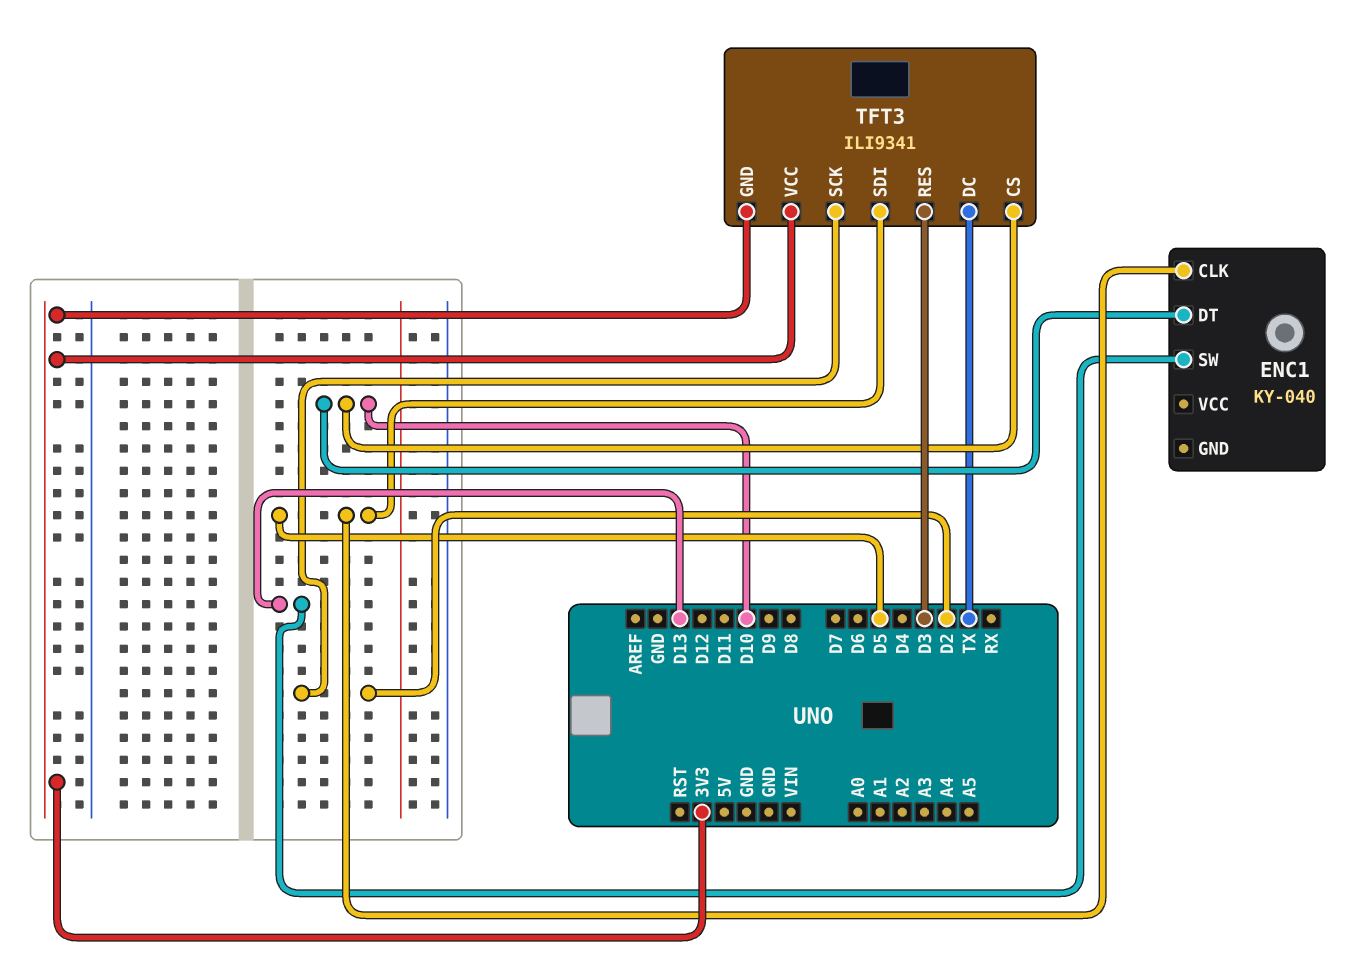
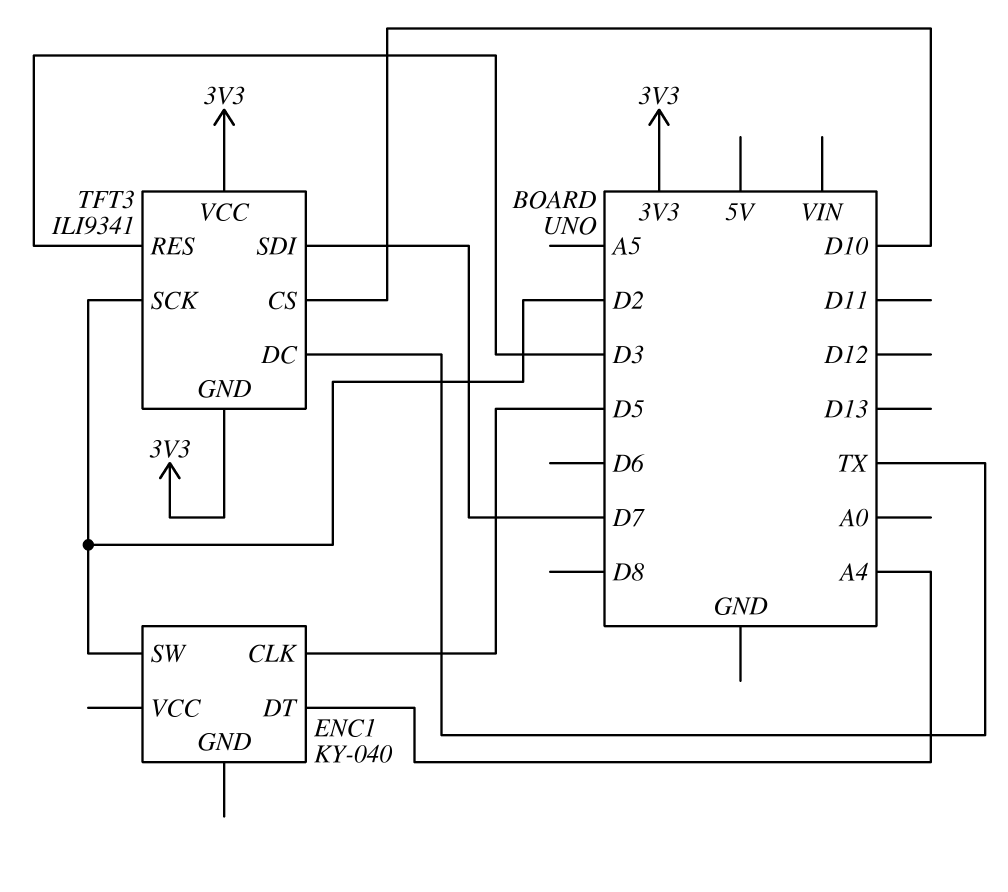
ENC1 pin DT: D10 -> A4
ENC1 pin SW: D13 -> D2
TFT3 pin SDI: D5 -> D7

